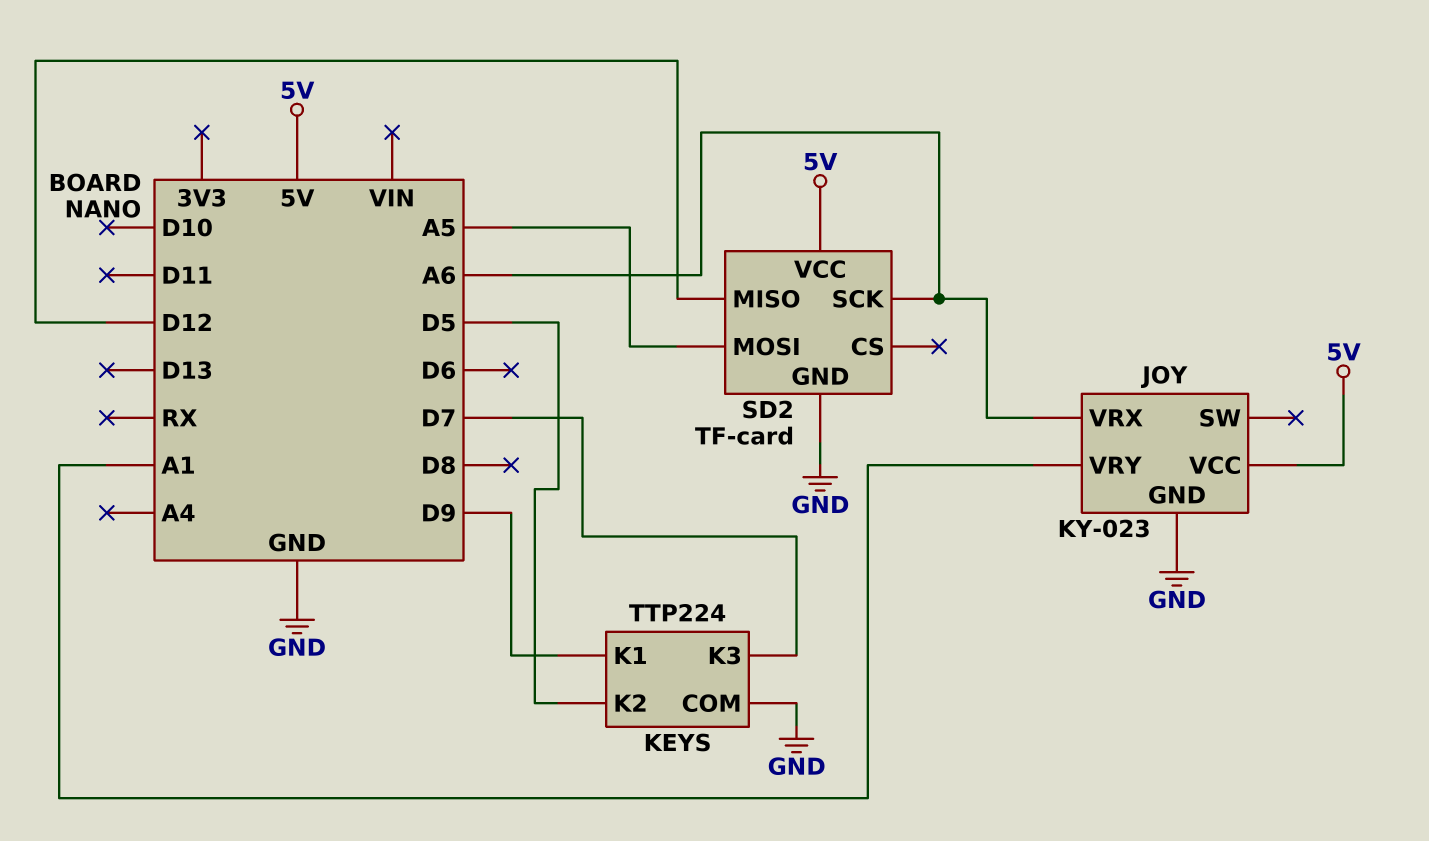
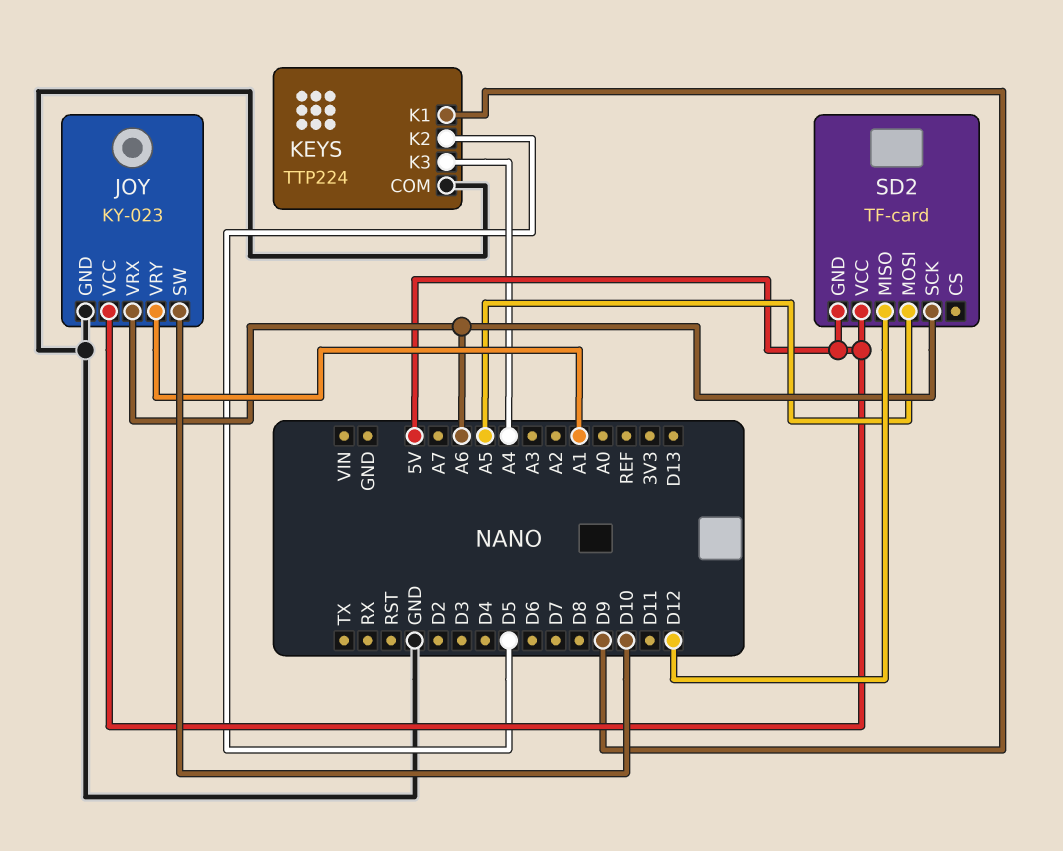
JOY pin SW: none -> D10
KEYS pin K3: D7 -> A4
SD2 pin GND: GND -> 5V

